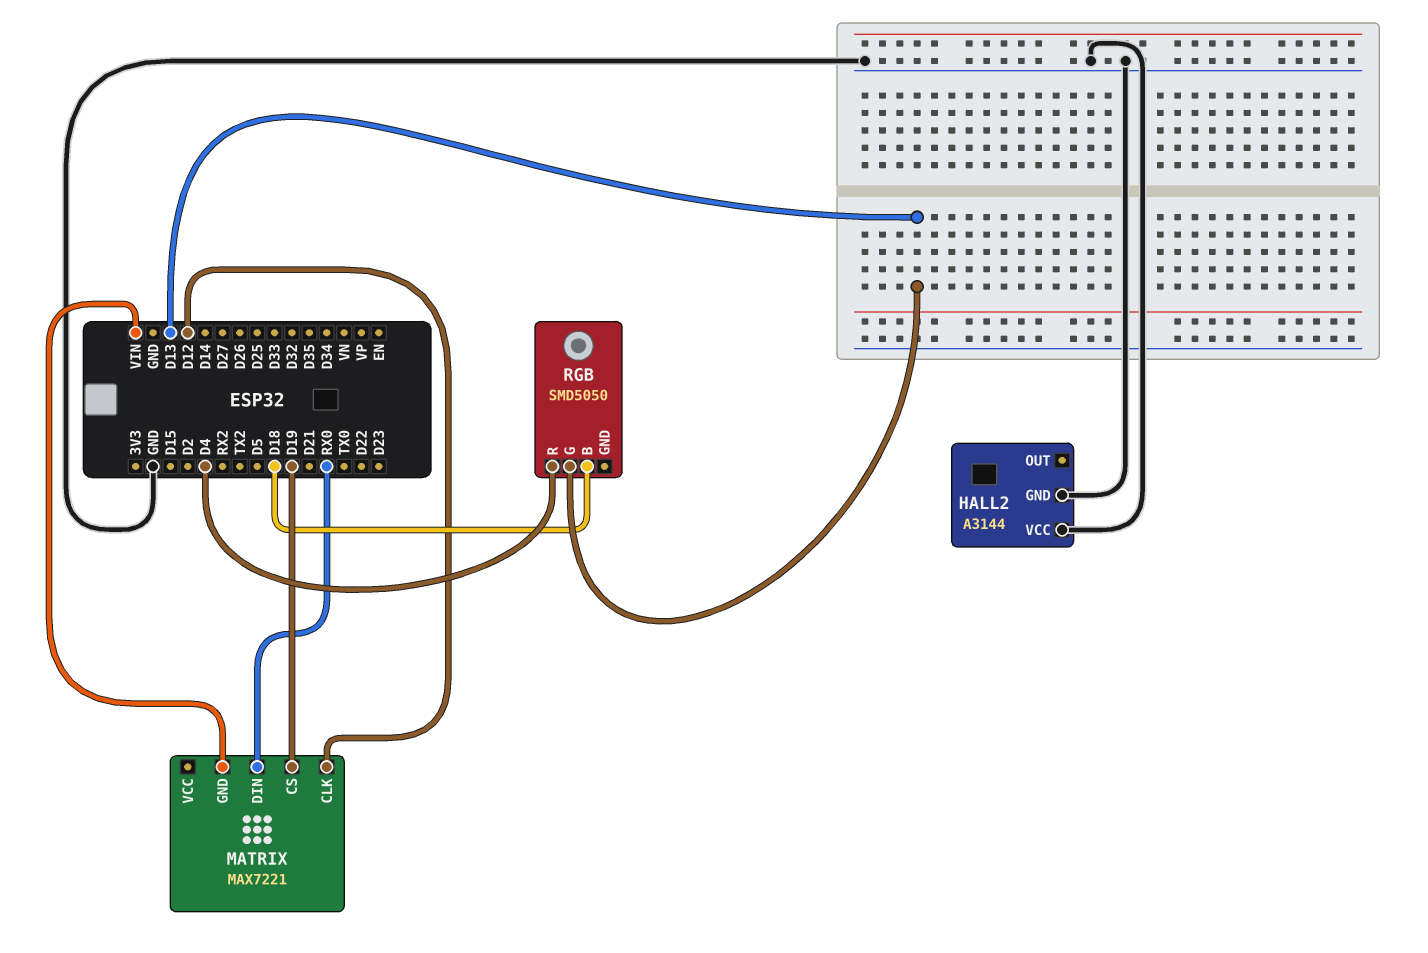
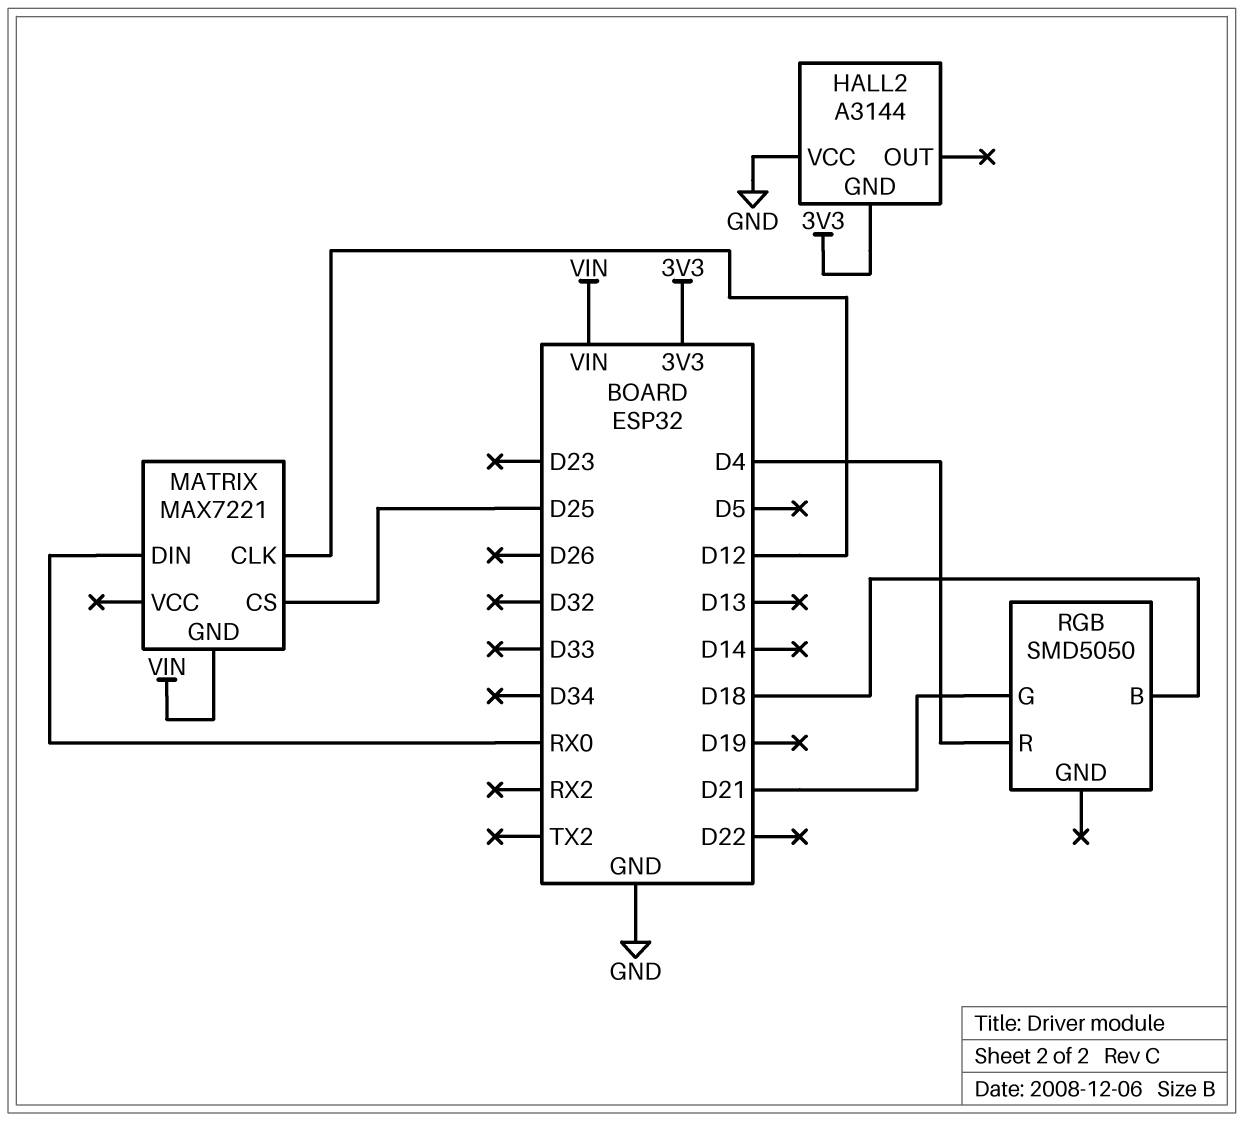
HALL2 pin GND: GND -> 3V3
MATRIX pin CS: D19 -> D25
RGB pin G: D13 -> D21

